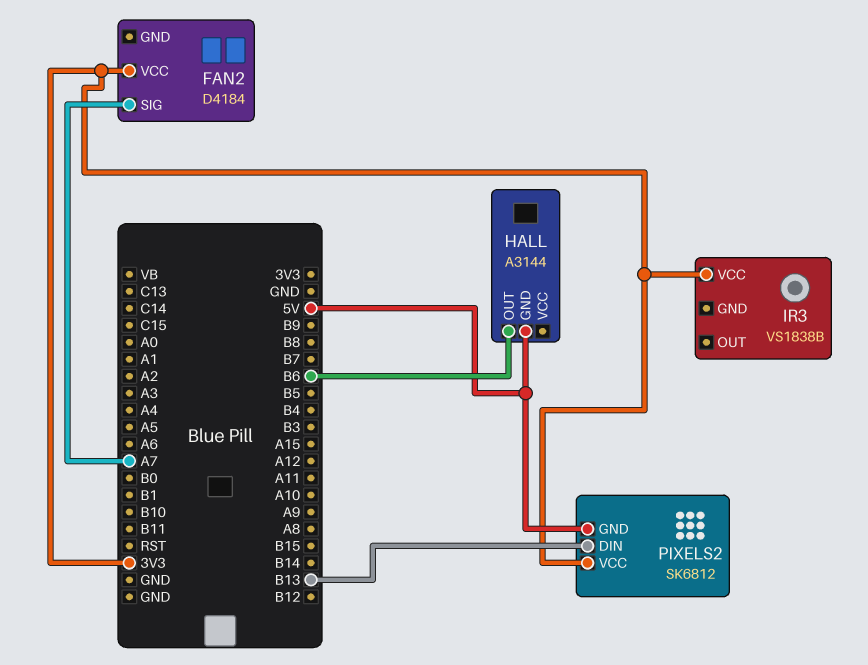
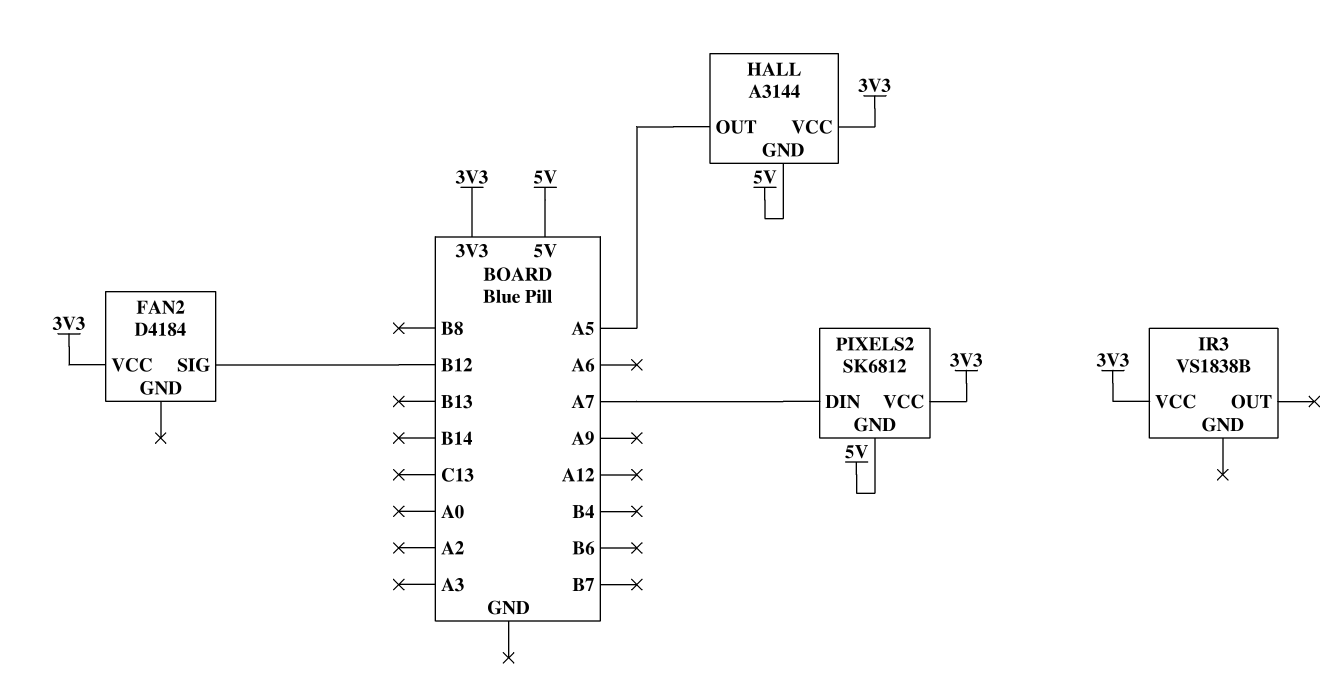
FAN2 pin SIG: A7 -> B12
HALL pin OUT: B6 -> A5
HALL pin VCC: none -> 3V3
PIXELS2 pin DIN: B13 -> A7

